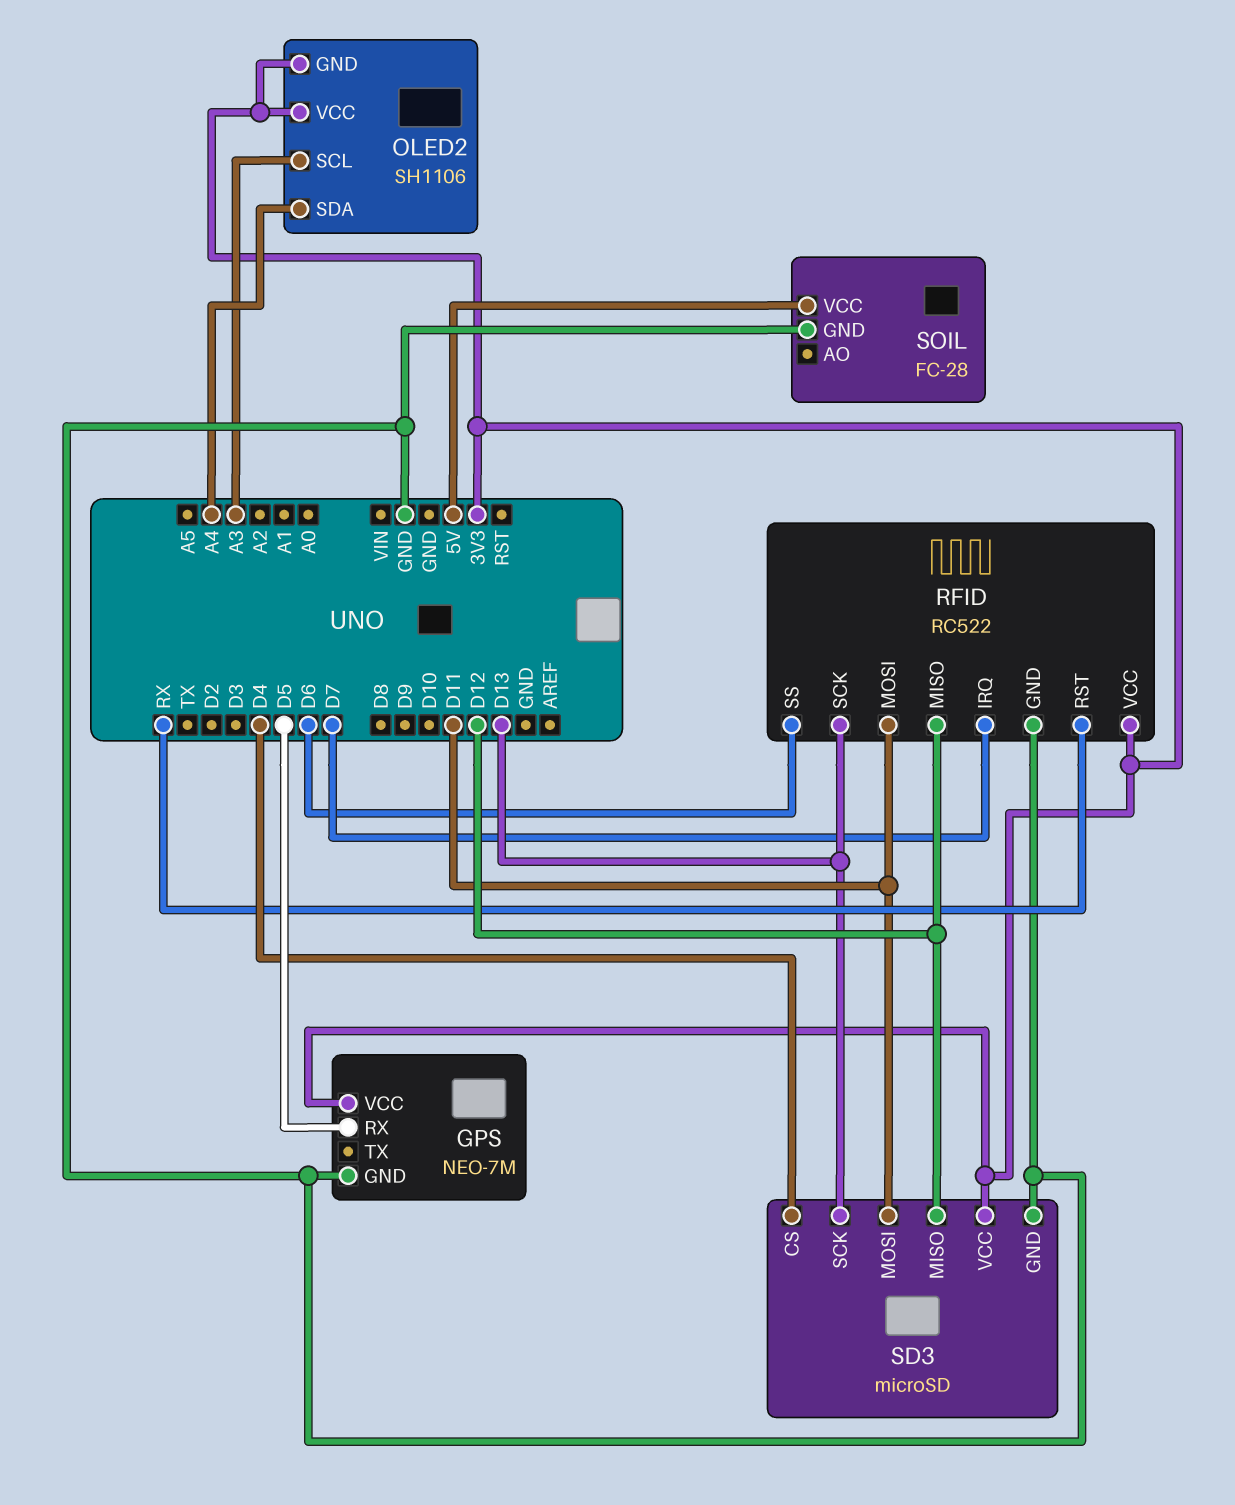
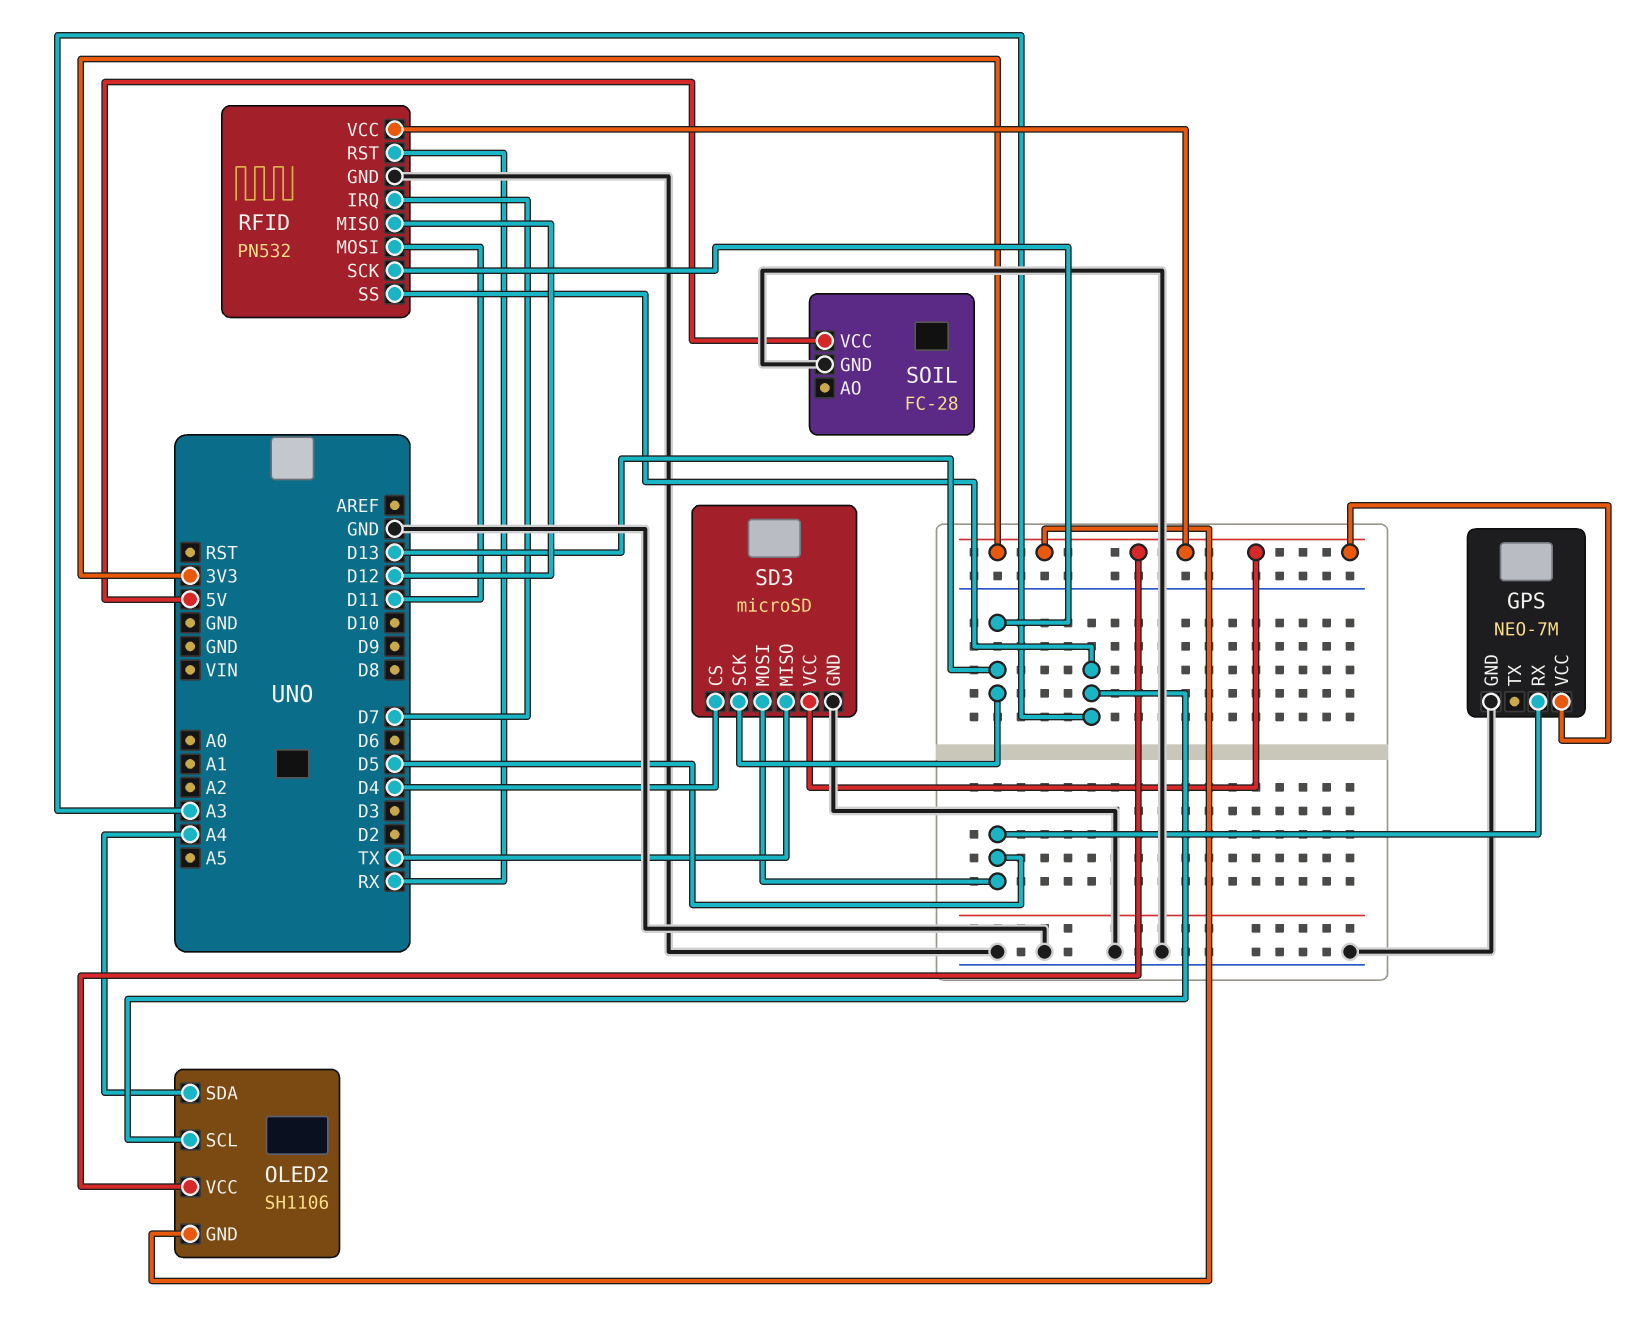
RFID: RC522 -> PN532
RFID pin SS: D6 -> A3
SD3 pin MISO: D12 -> TX
SD3 pin MOSI: D11 -> D5

